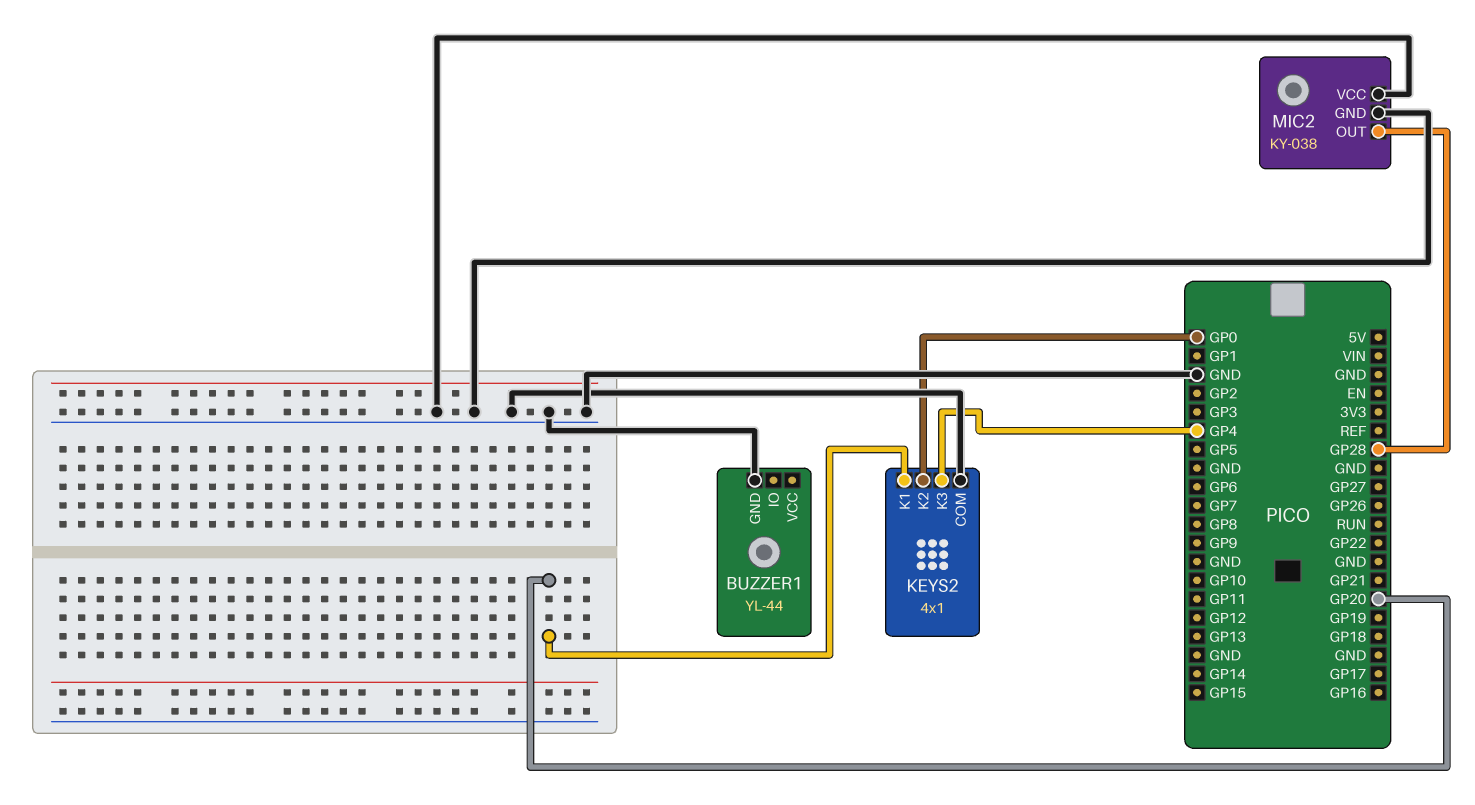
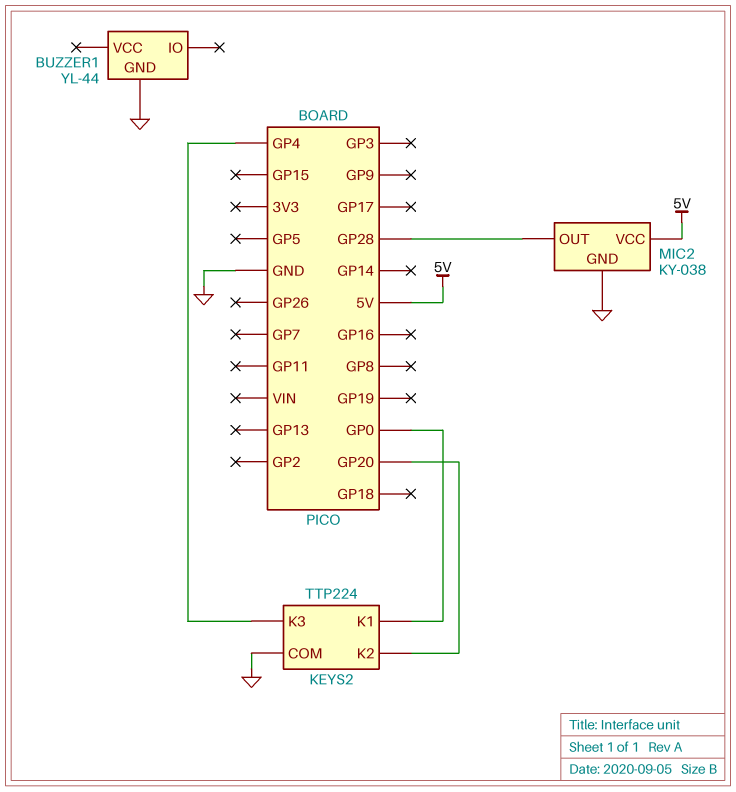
KEYS2: 4x1 -> TTP224
KEYS2 pin K1: GP20 -> GP0
KEYS2 pin K2: GP0 -> GP20
MIC2 pin VCC: GND -> 5V

